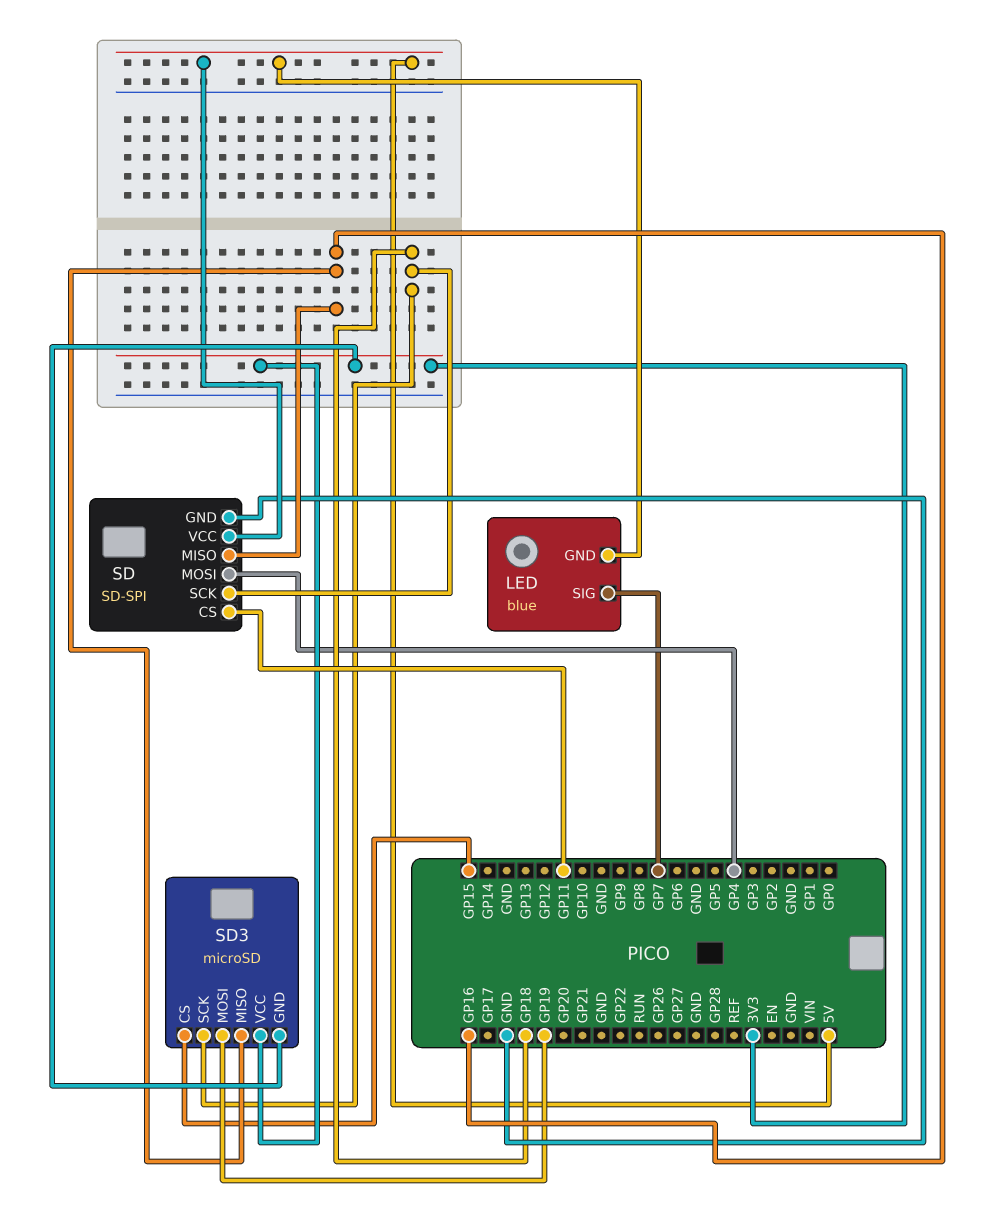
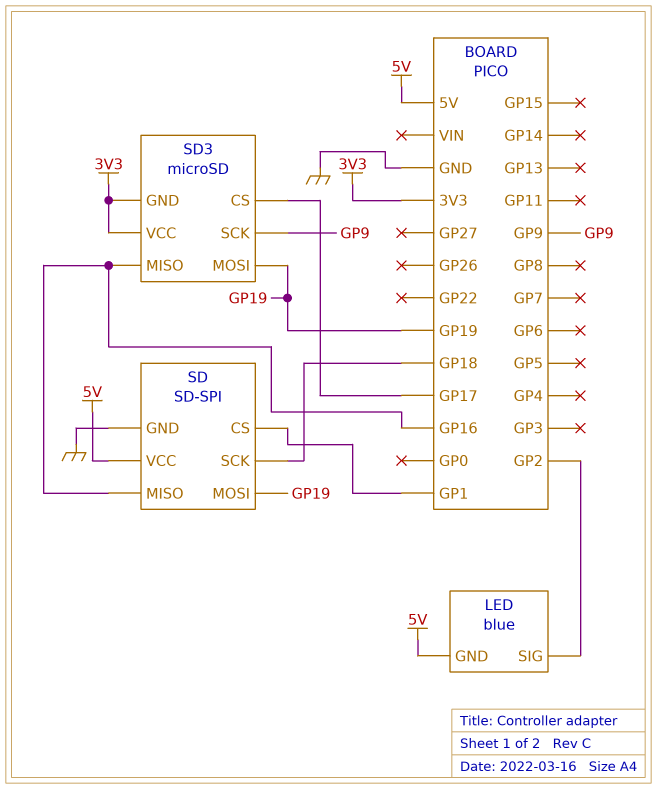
LED pin SIG: GP7 -> GP2
SD pin CS: GP11 -> GP1
SD pin MOSI: GP4 -> GP19
SD3 pin CS: GP15 -> GP17
SD3 pin SCK: GP18 -> GP9

